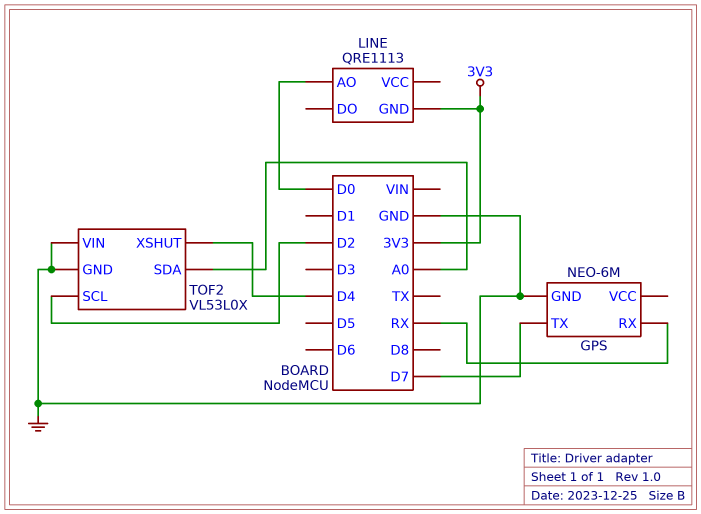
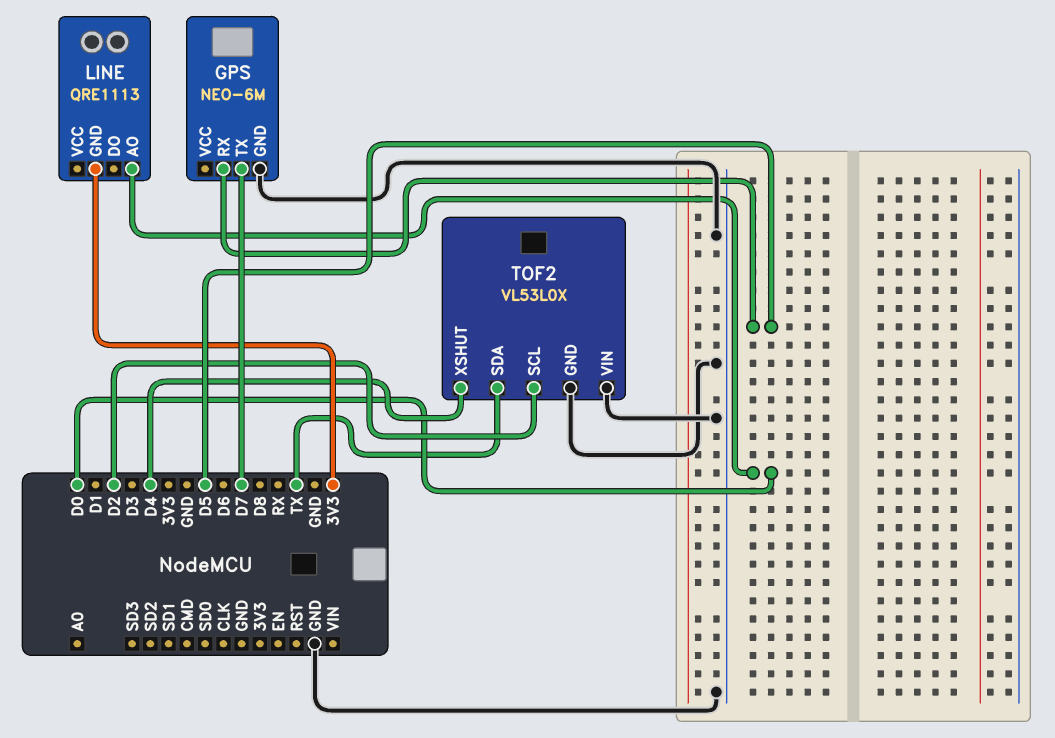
GPS pin RX: RX -> D5
TOF2 pin SDA: A0 -> TX

